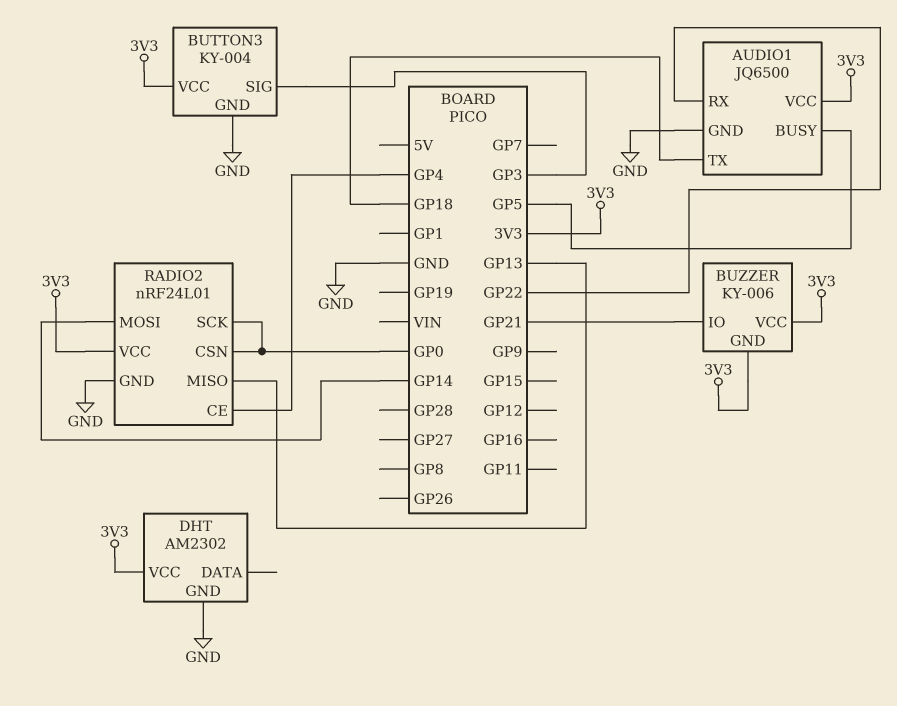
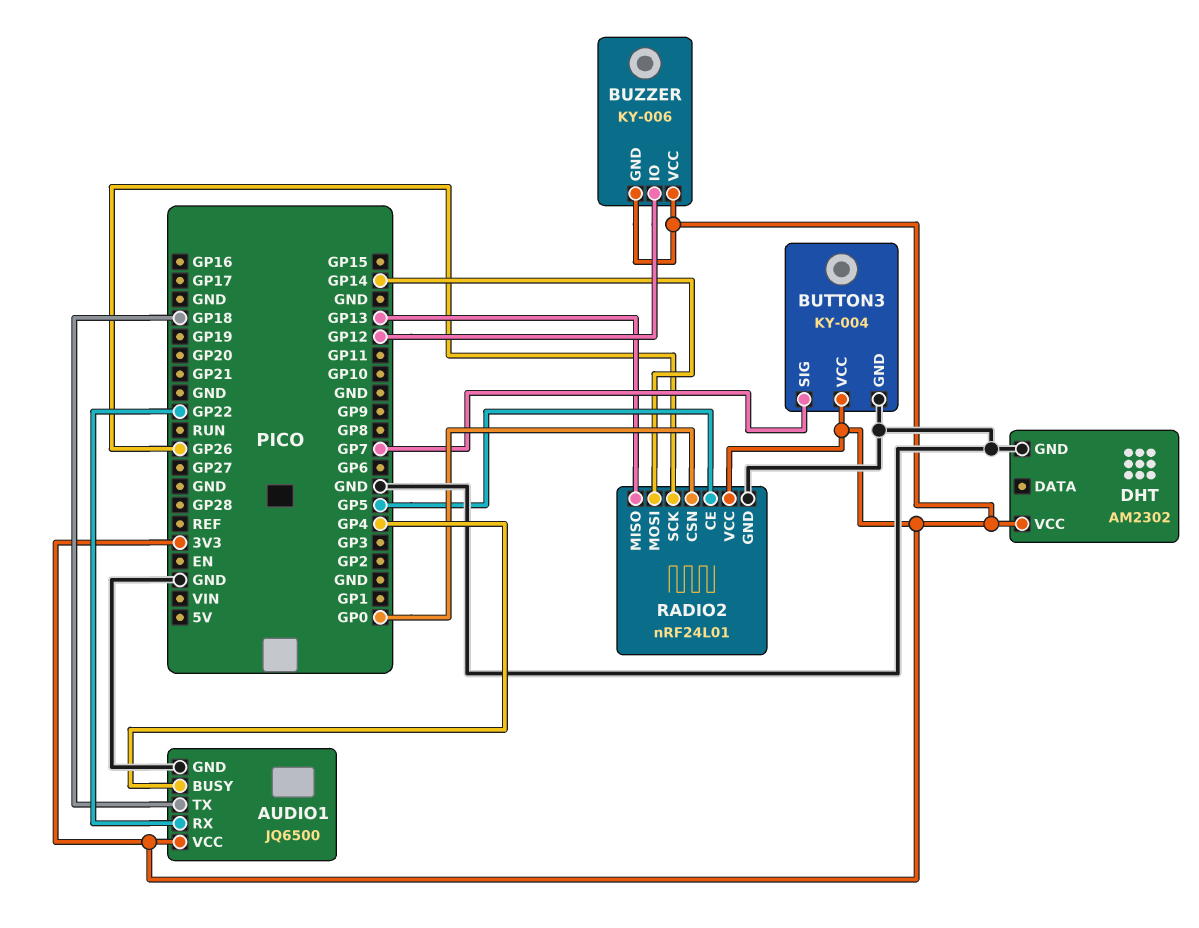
AUDIO1 pin BUSY: GP5 -> GP4
BUTTON3 pin SIG: GP3 -> GP7
BUZZER pin IO: GP21 -> GP12
RADIO2 pin CE: GP4 -> GP5
RADIO2 pin SCK: GP0 -> GP26

